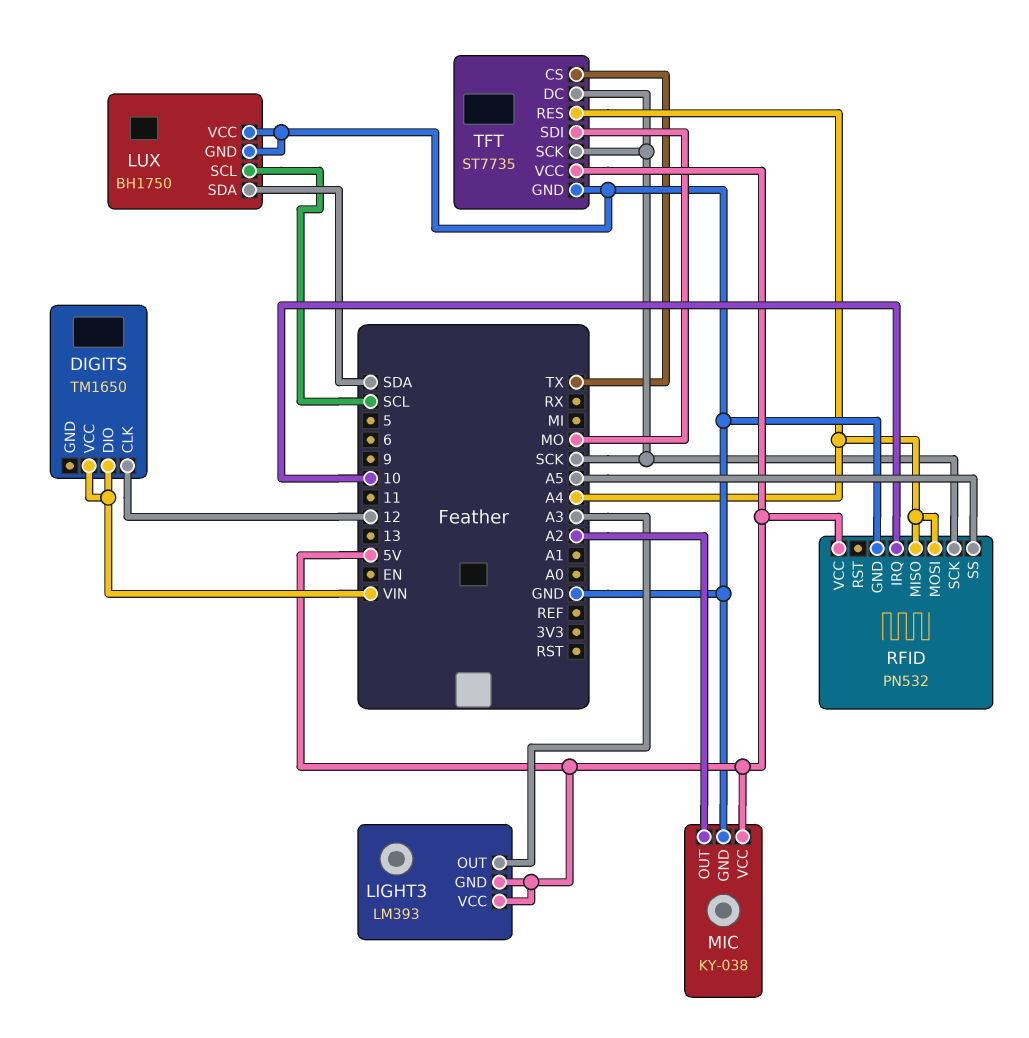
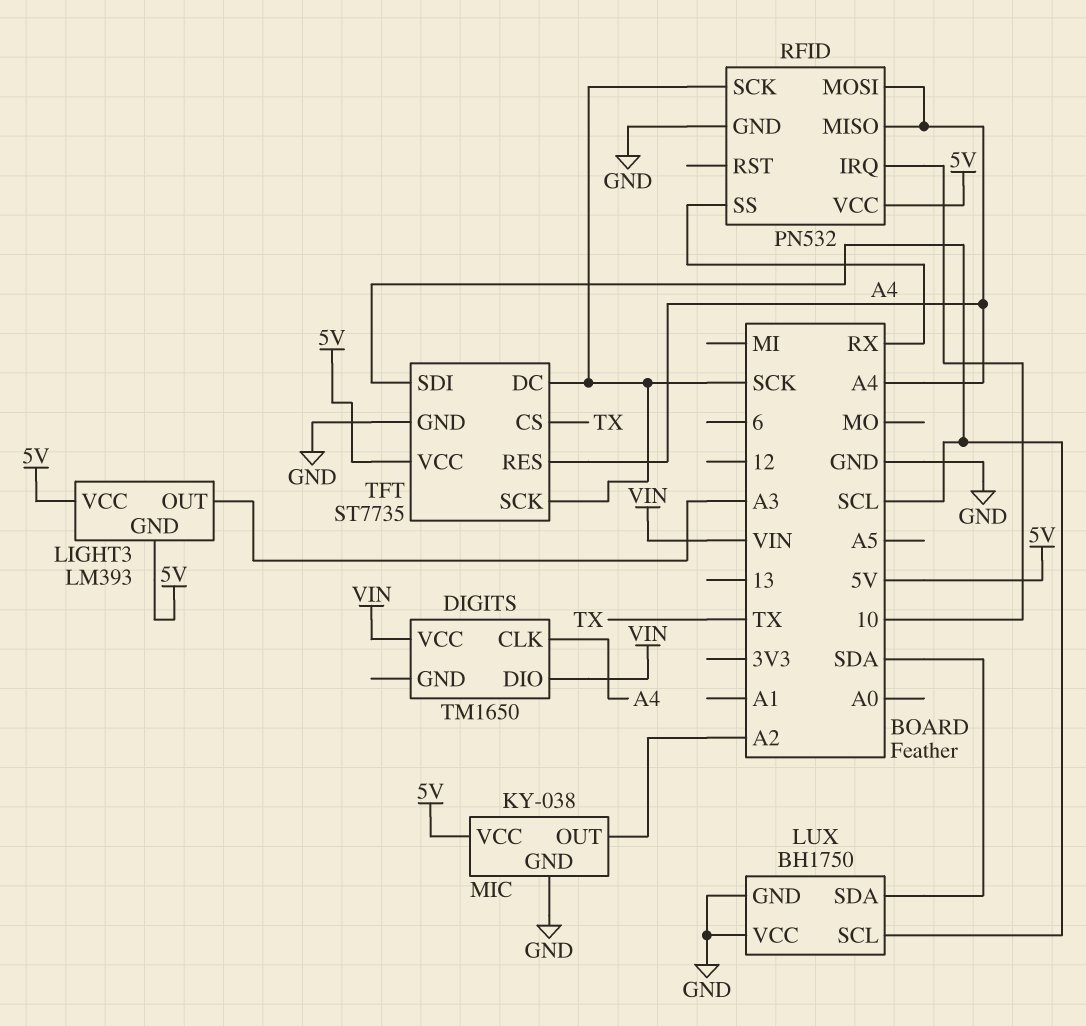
DIGITS pin CLK: 12 -> A4
RFID pin SS: A5 -> RX
TFT pin SDI: MO -> SCL

